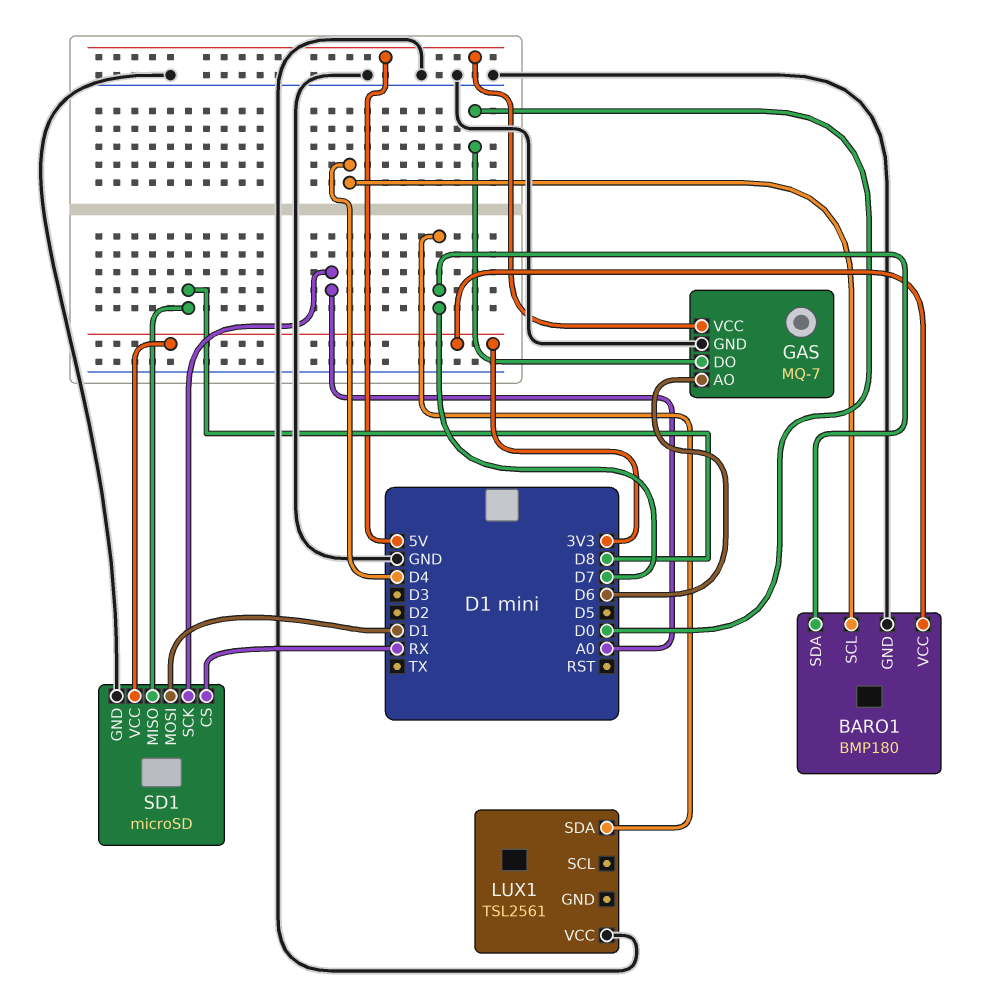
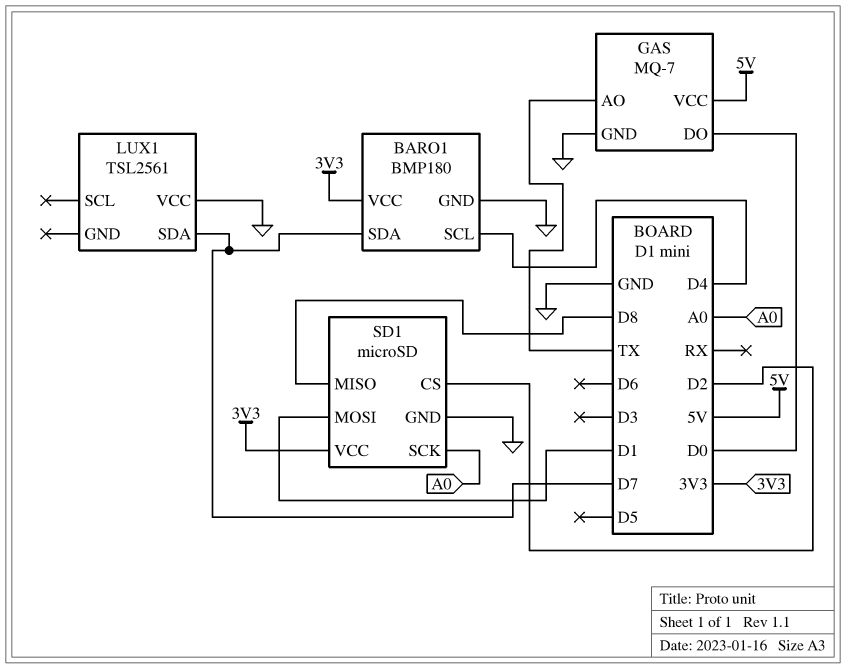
GAS pin AO: D6 -> TX
SD1 pin CS: RX -> D2

